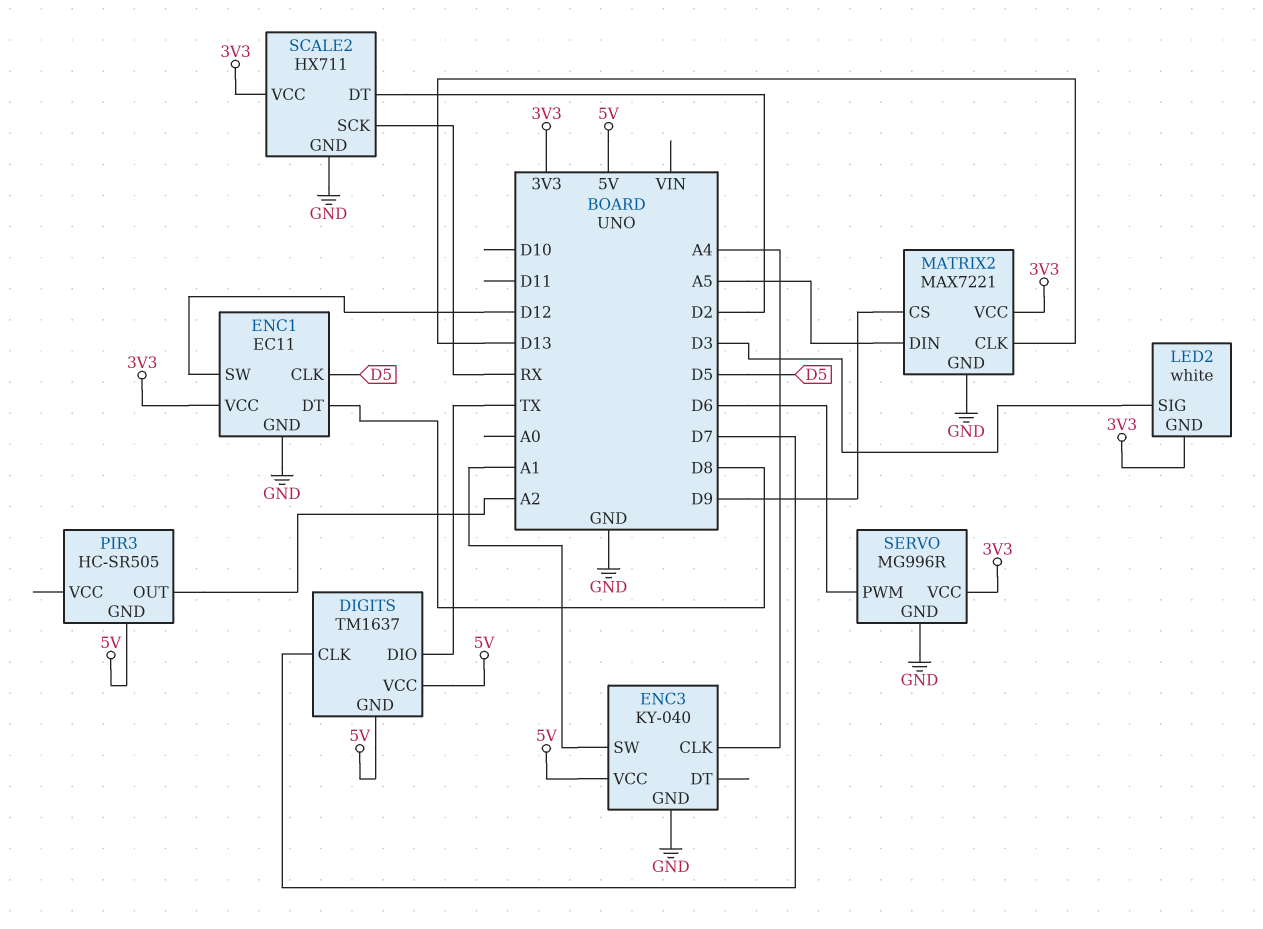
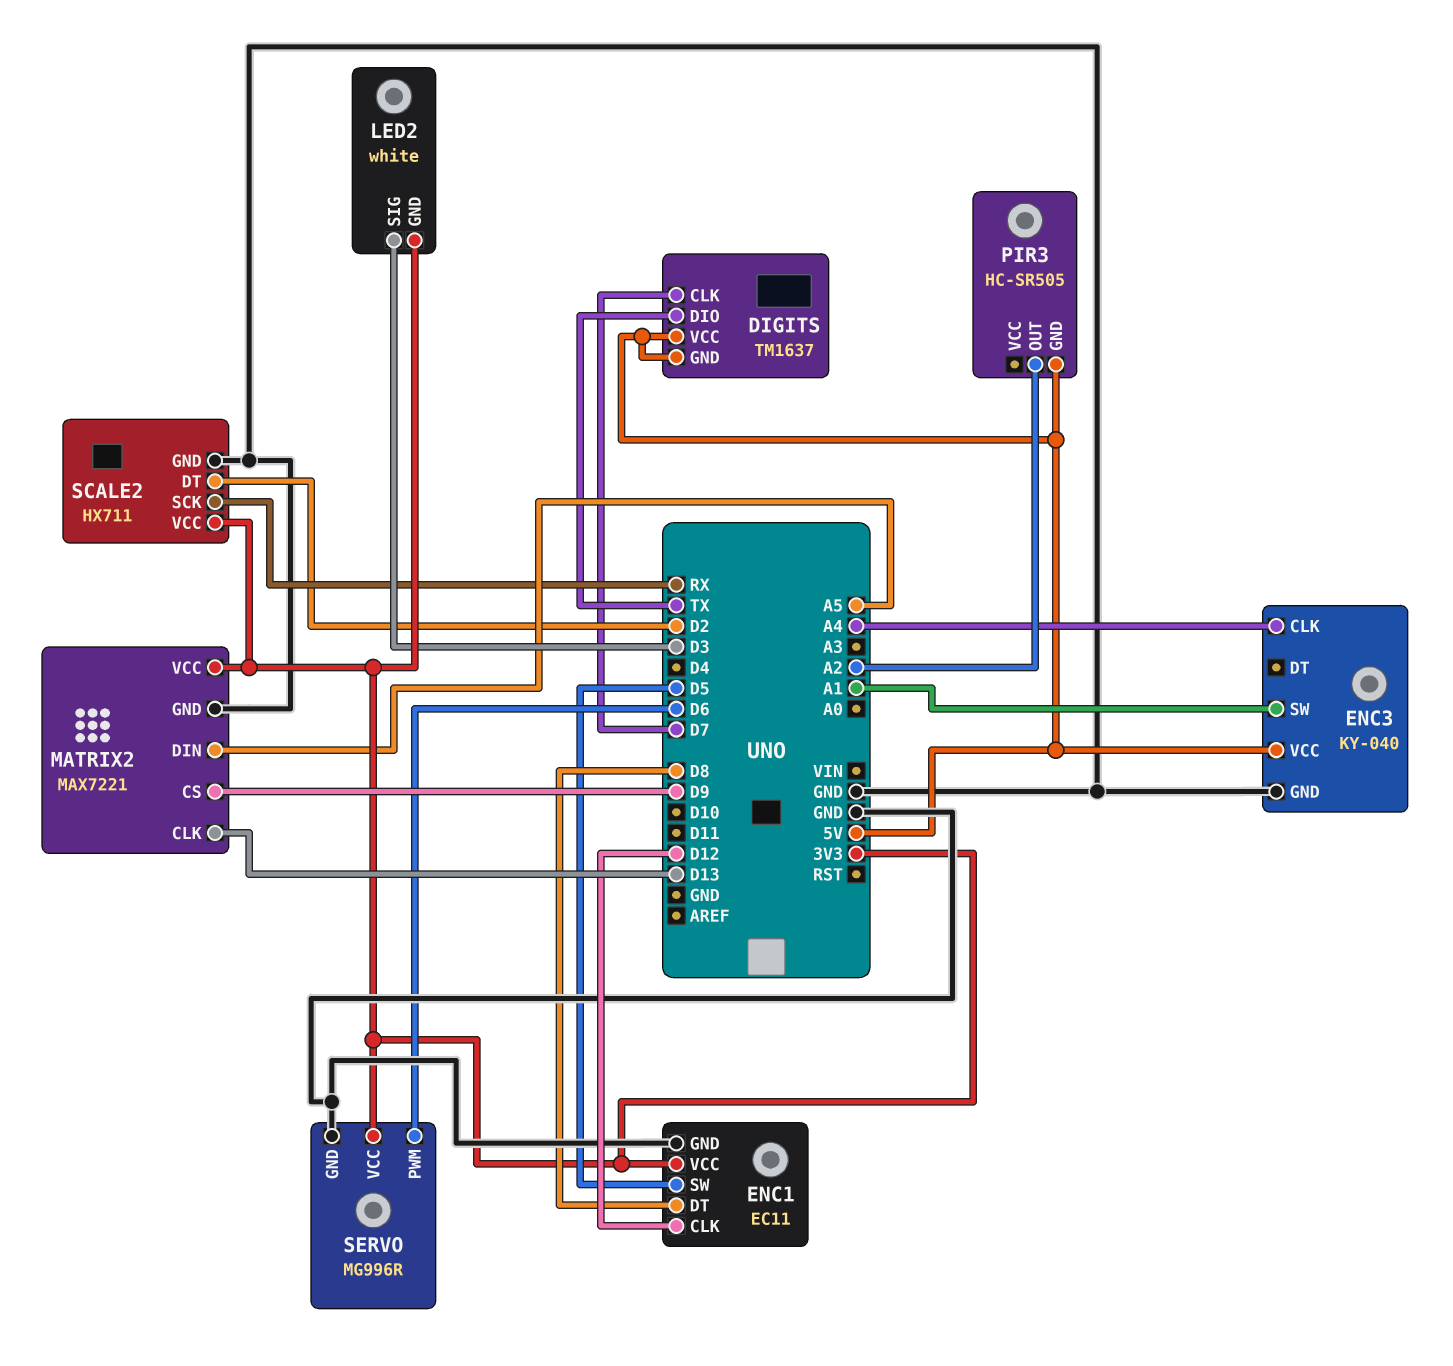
ENC1 pin CLK: D5 -> D12
ENC1 pin SW: D12 -> D5

